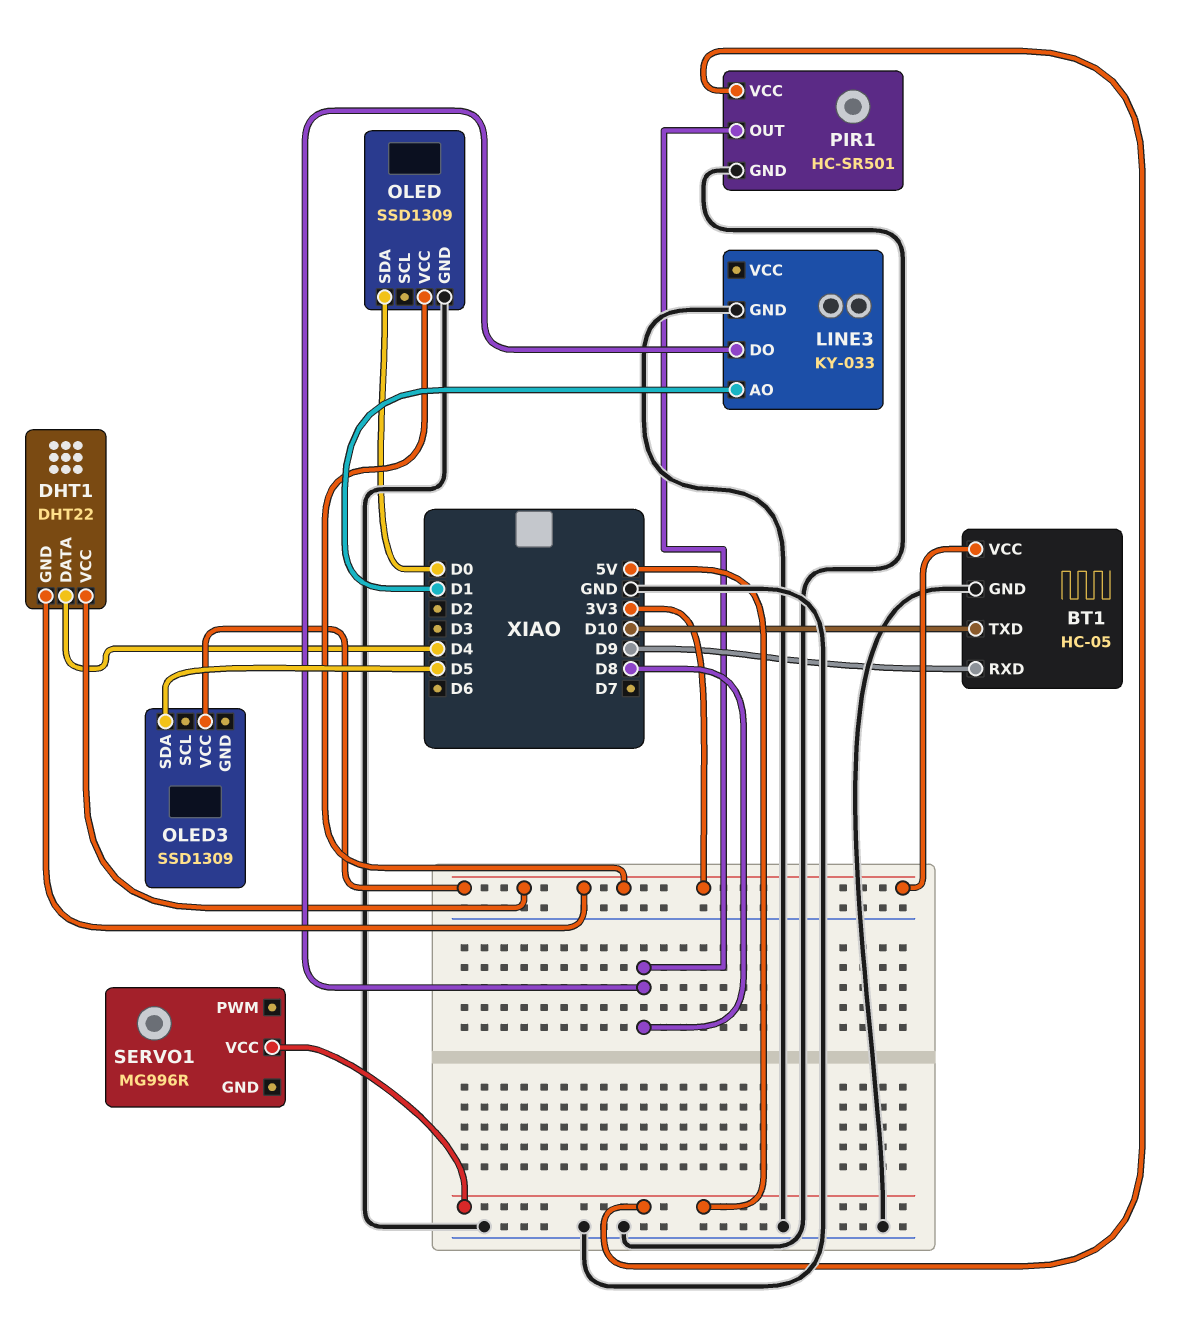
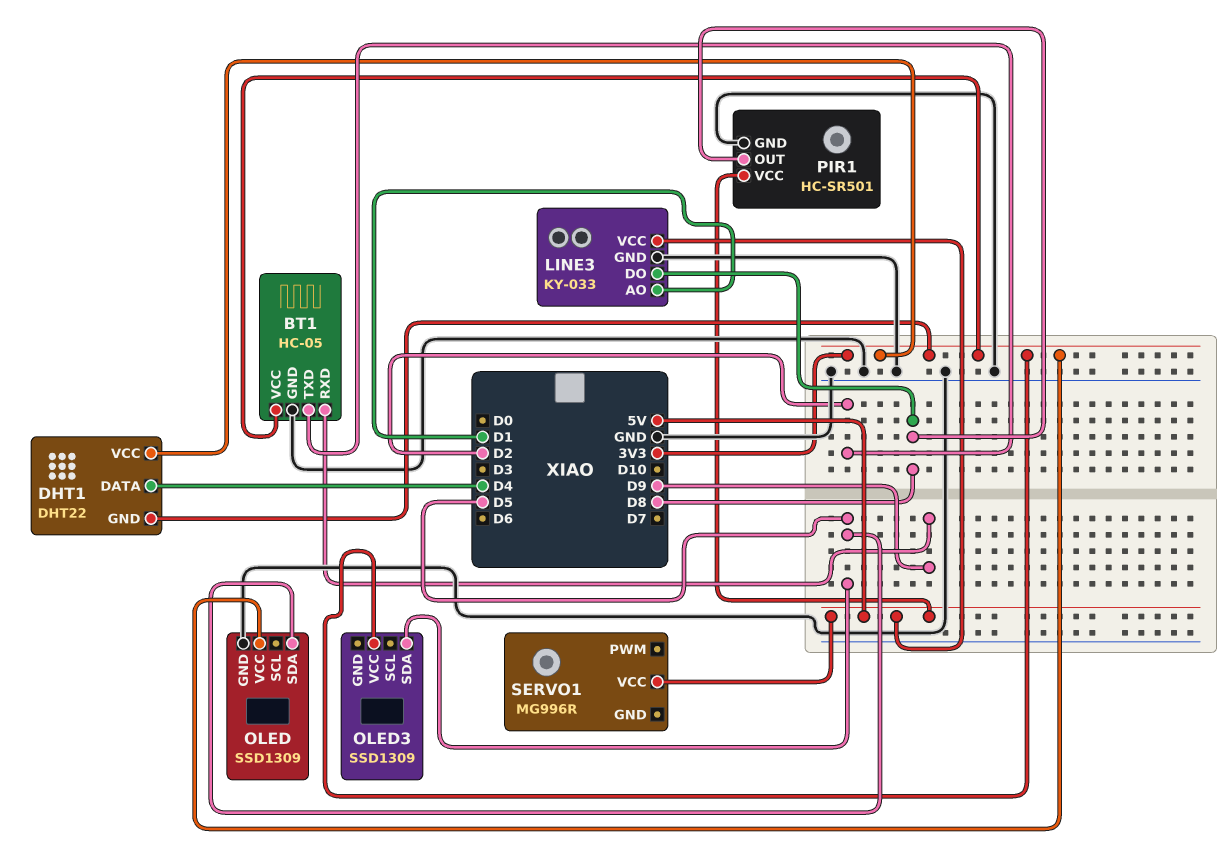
BT1 pin TXD: D10 -> D2
LINE3 pin VCC: none -> 5V
OLED pin SDA: D0 -> D5

